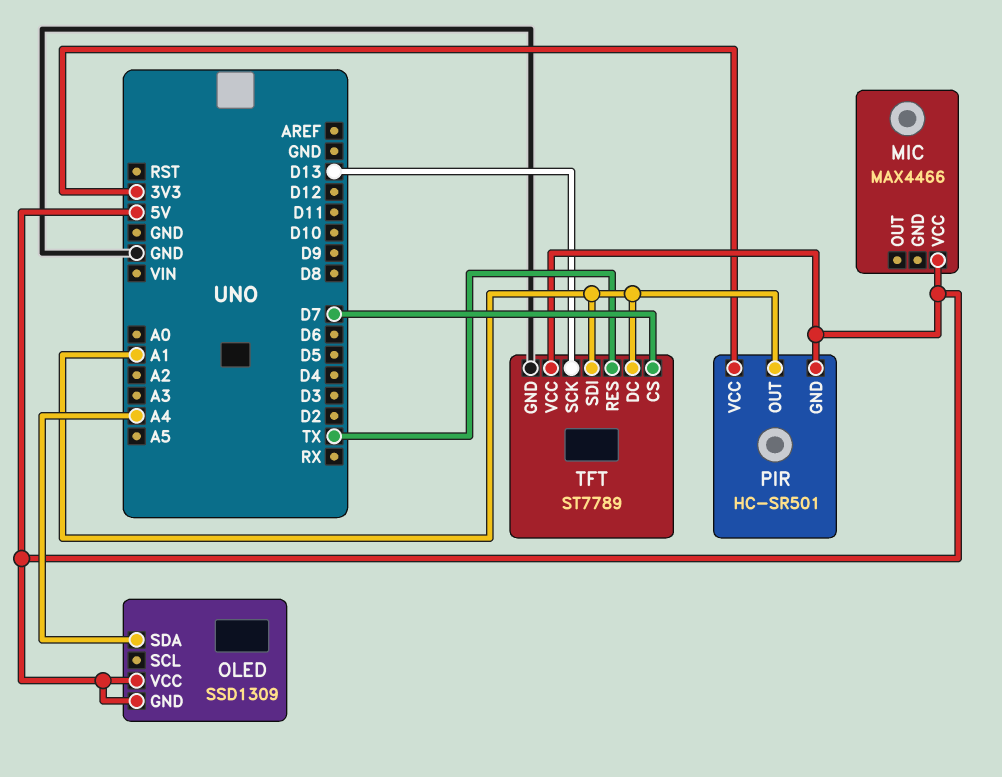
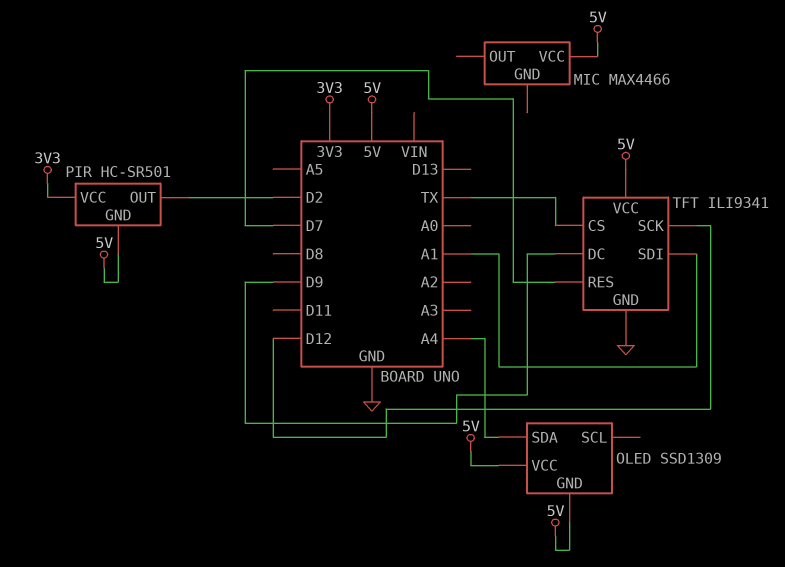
PIR pin OUT: A1 -> D2
TFT: ST7789 -> ILI9341
TFT pin CS: D7 -> TX
TFT pin DC: A1 -> D9
TFT pin RES: TX -> D7
TFT pin SCK: D13 -> D12

